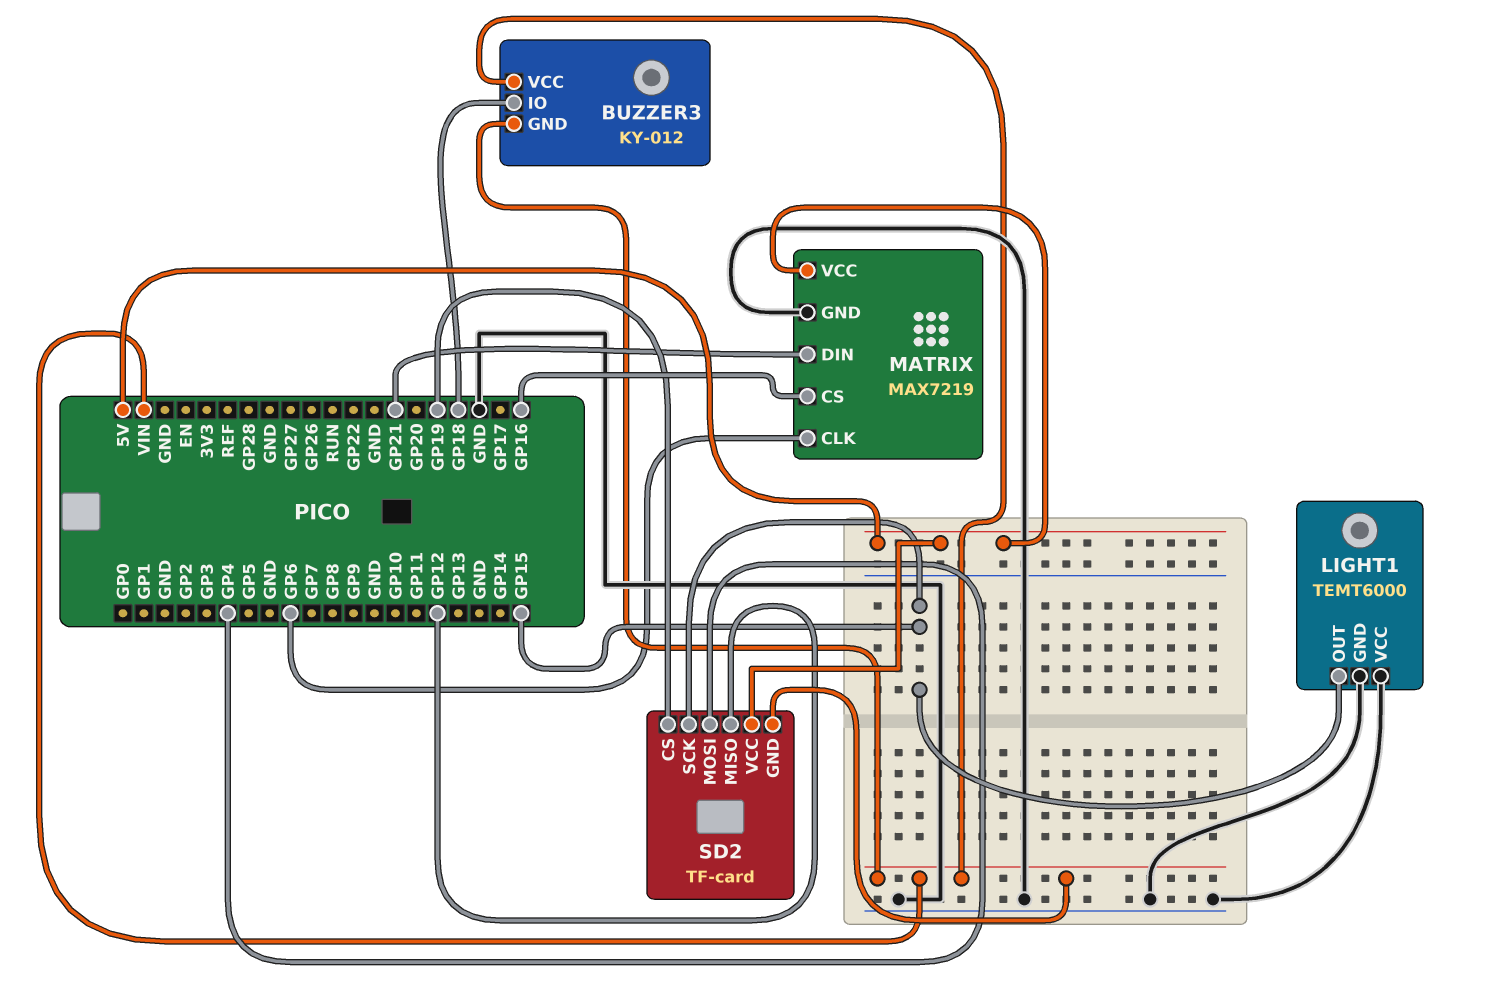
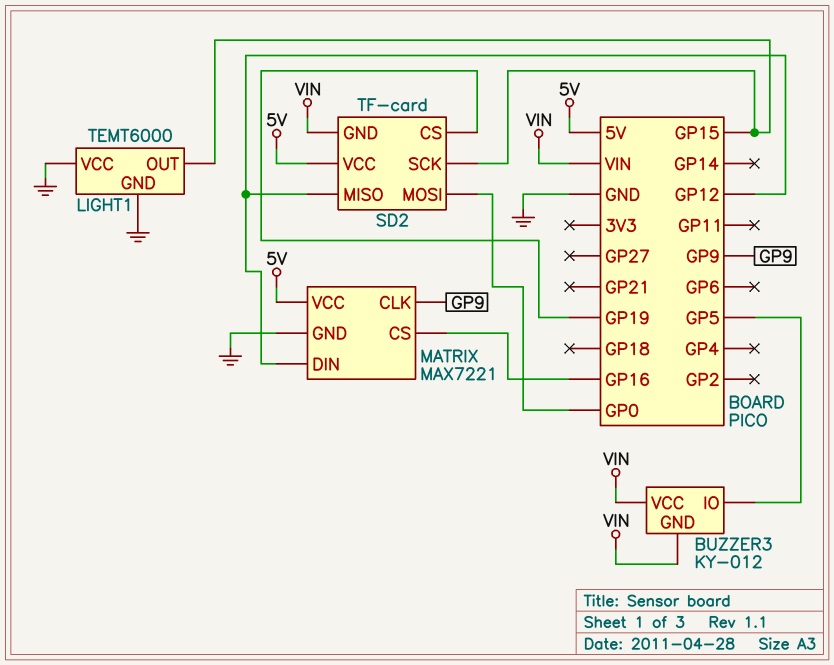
BUZZER3 pin IO: GP18 -> GP5
MATRIX: MAX7219 -> MAX7221
MATRIX pin CLK: GP6 -> GP9
MATRIX pin DIN: GP21 -> GP12
SD2 pin MOSI: GP4 -> GP0

